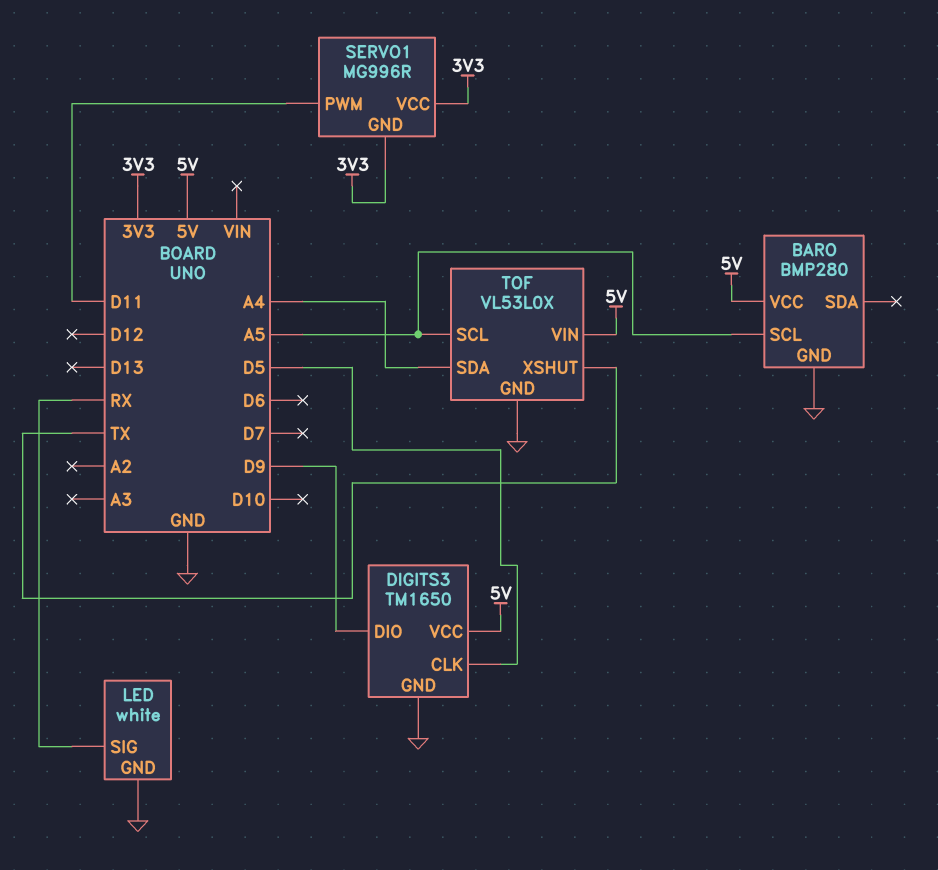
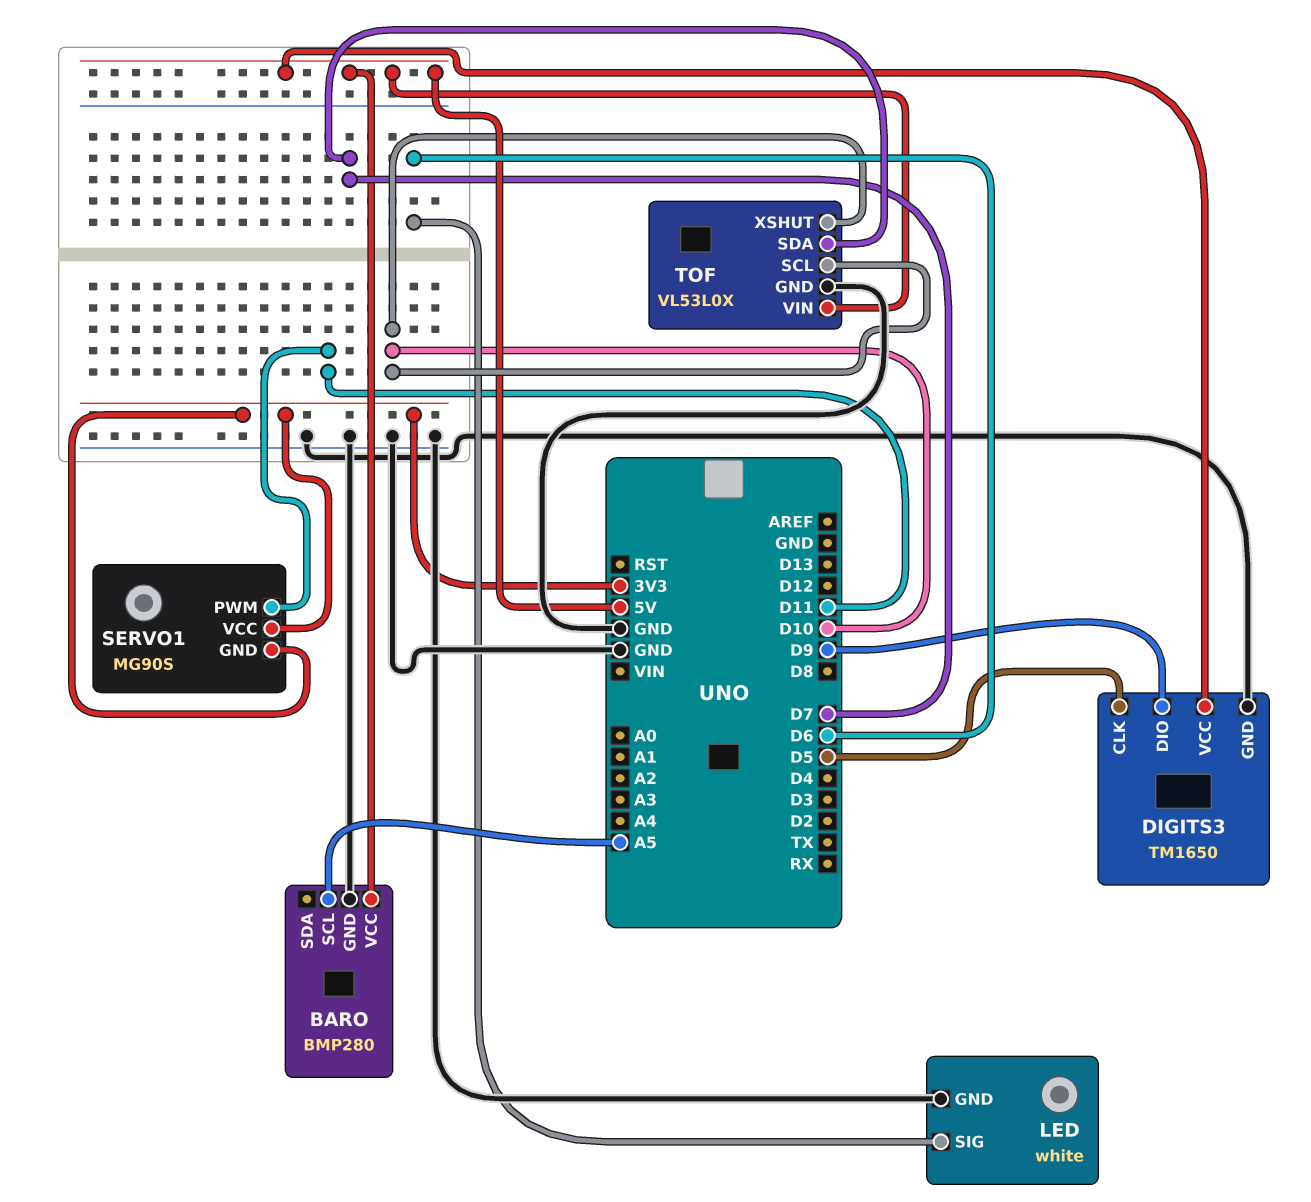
LED pin SIG: RX -> D6
SERVO1: MG996R -> MG90S
TOF pin SCL: A5 -> D10
TOF pin SDA: A4 -> D7
TOF pin XSHUT: TX -> D10

